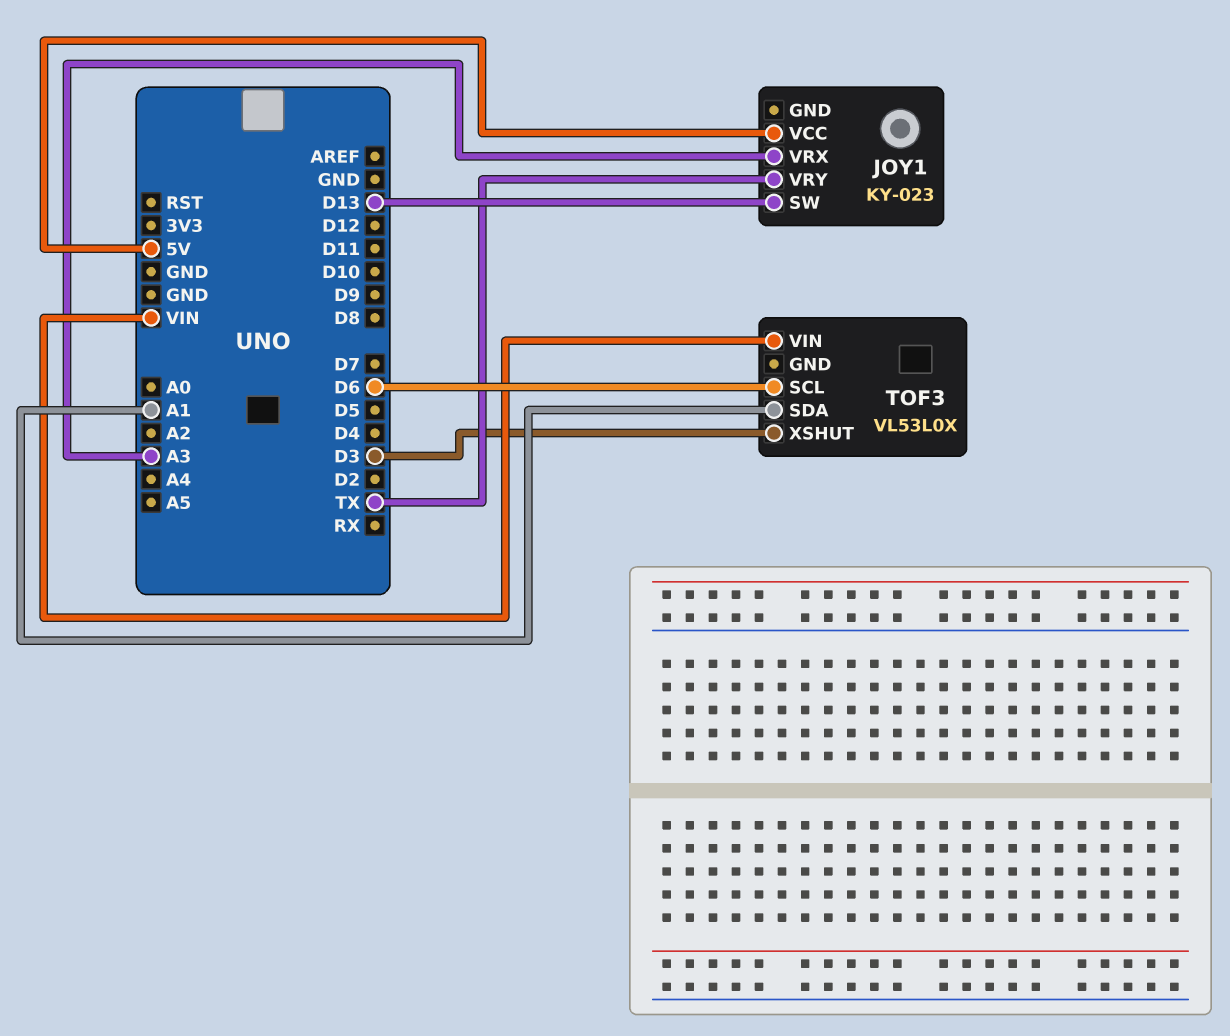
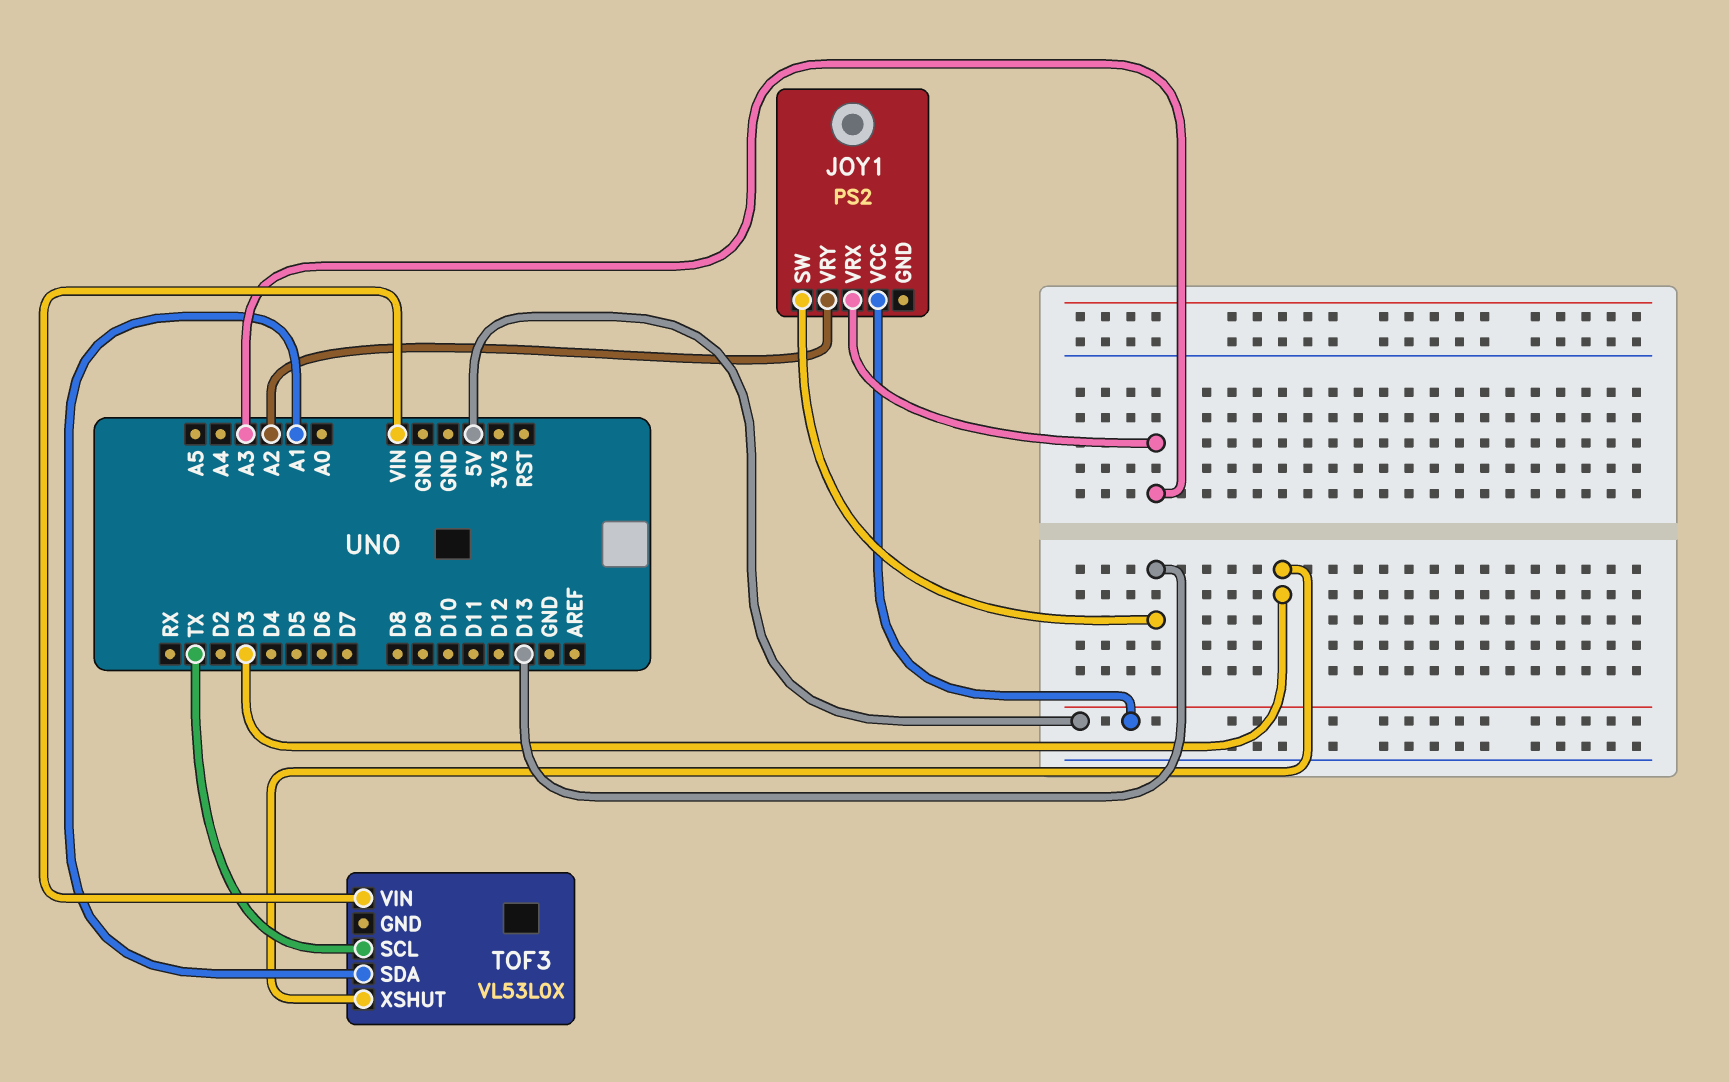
JOY1: KY-023 -> PS2
JOY1 pin VRY: TX -> A2
TOF3 pin SCL: D6 -> TX

